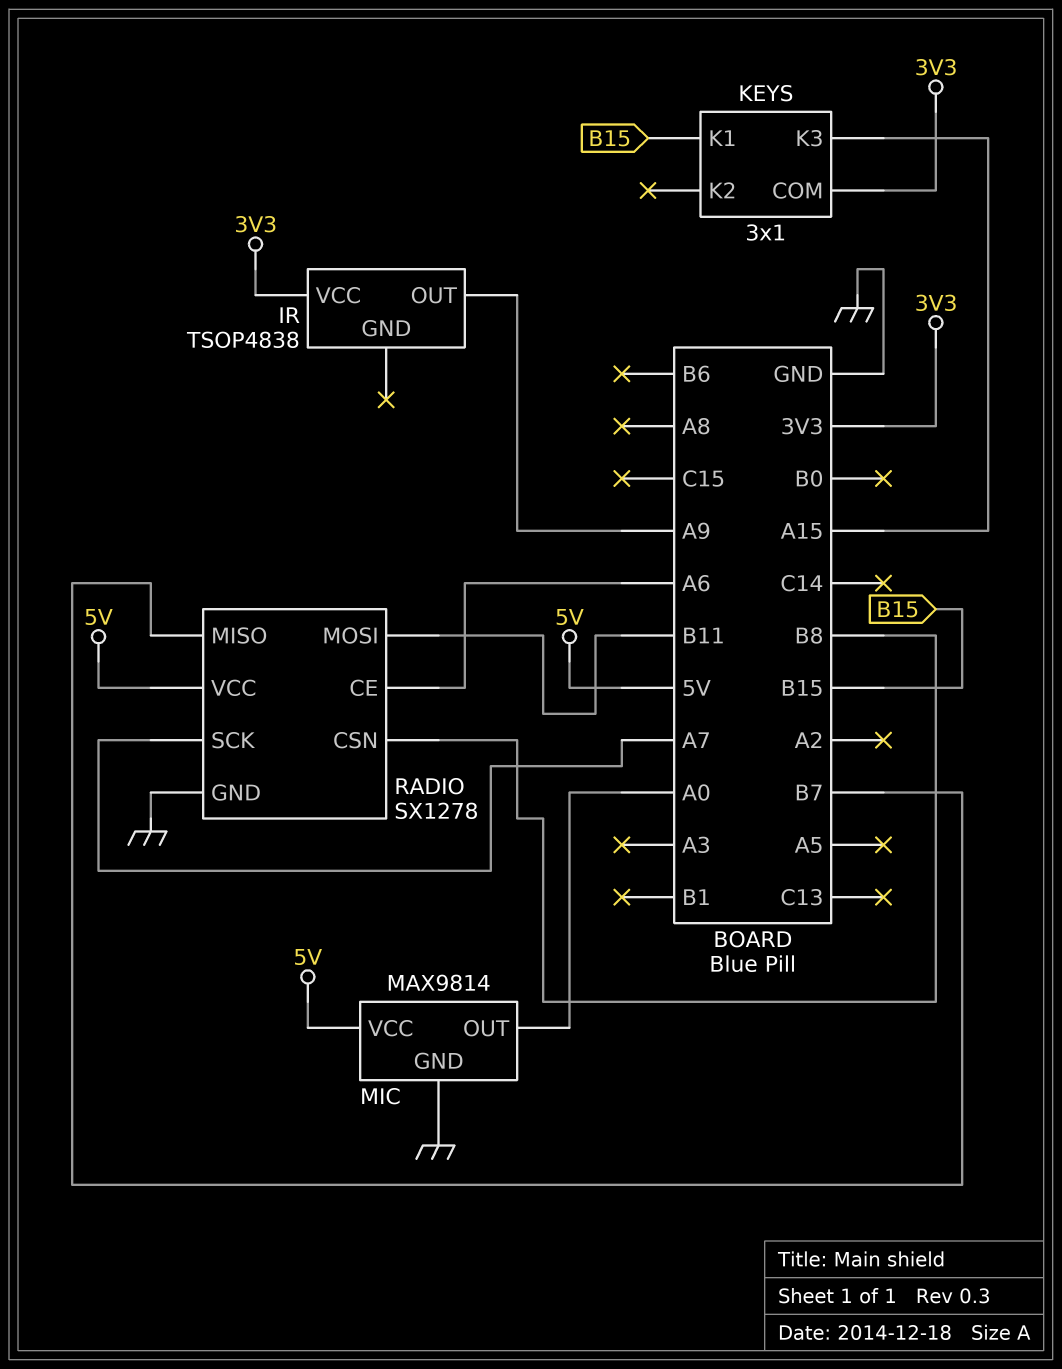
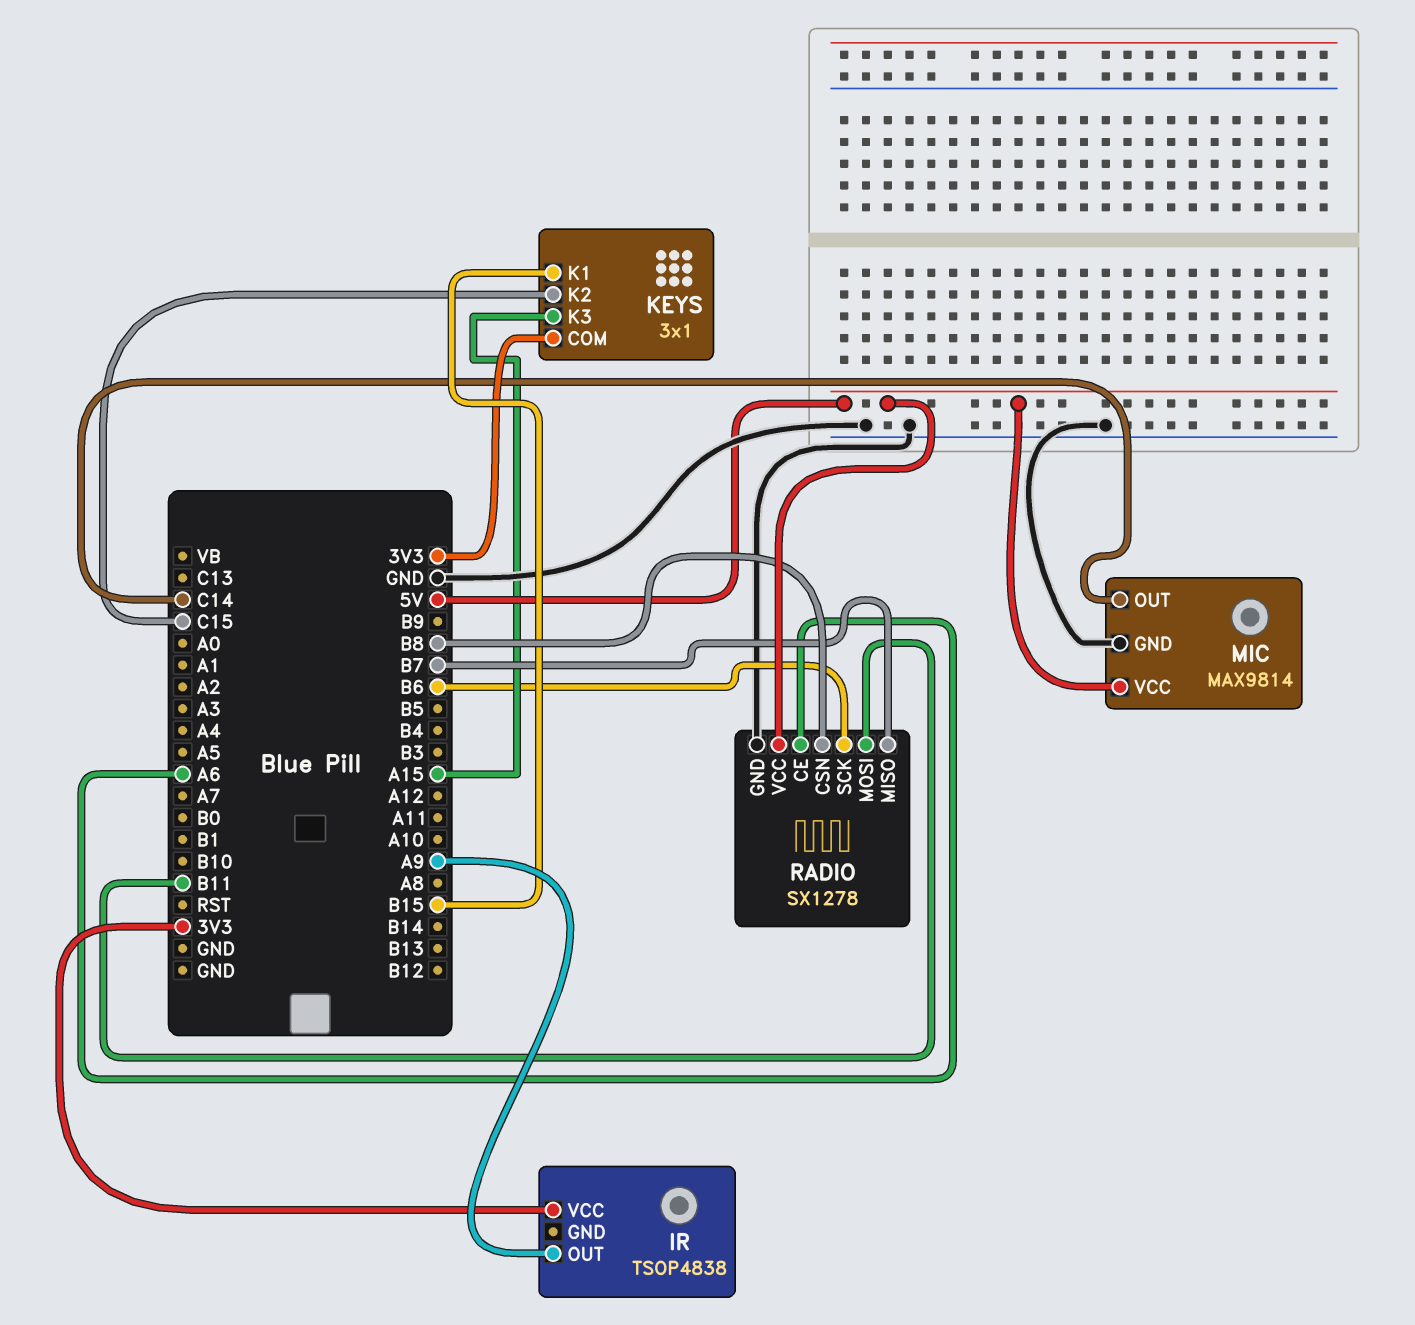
KEYS pin K2: none -> C15
MIC pin OUT: A0 -> C14
RADIO pin SCK: A7 -> B6

